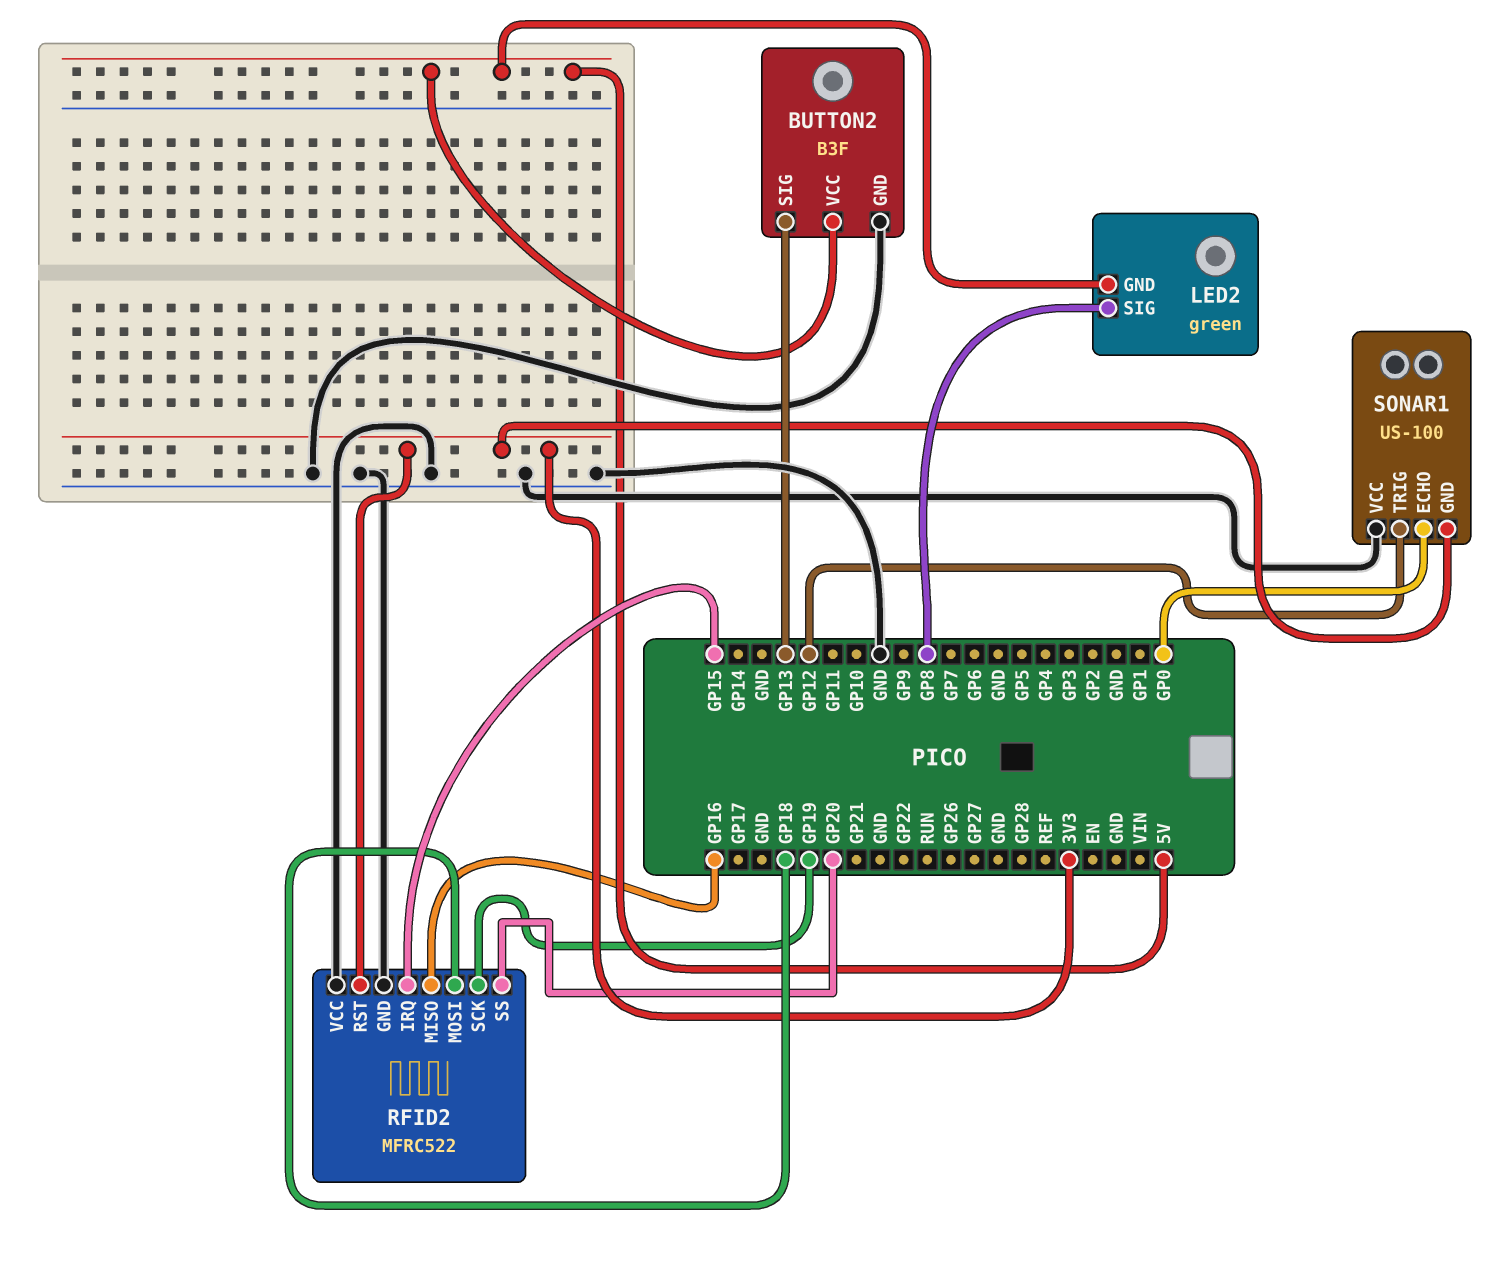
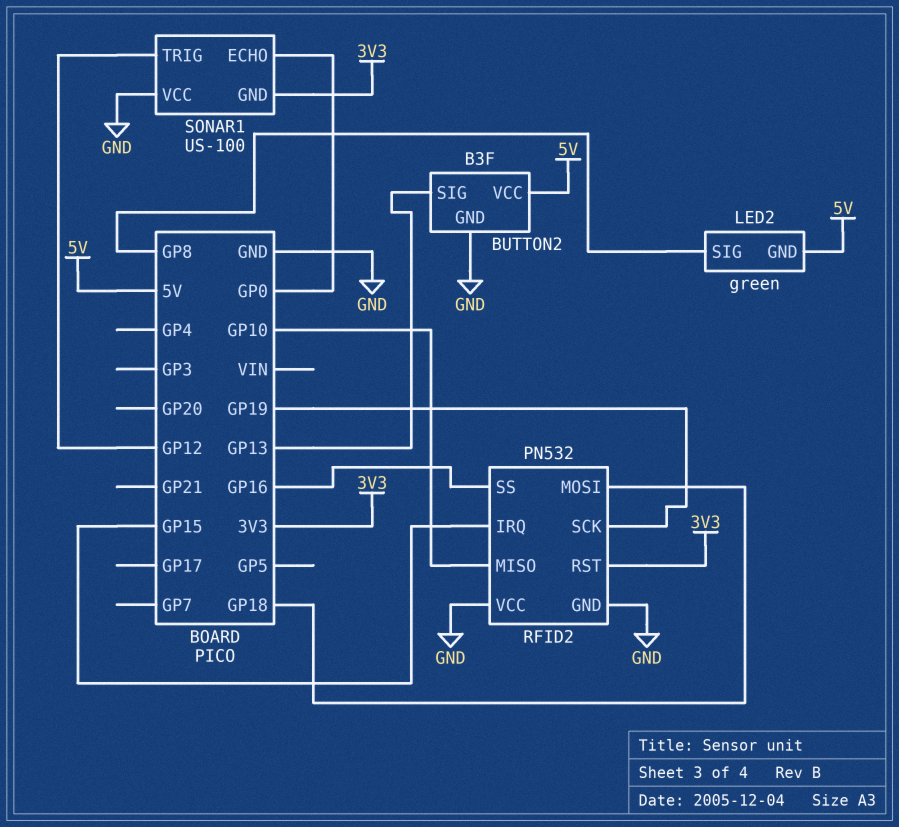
RFID2: MFRC522 -> PN532
RFID2 pin MISO: GP16 -> GP10
RFID2 pin SS: GP20 -> GP16

